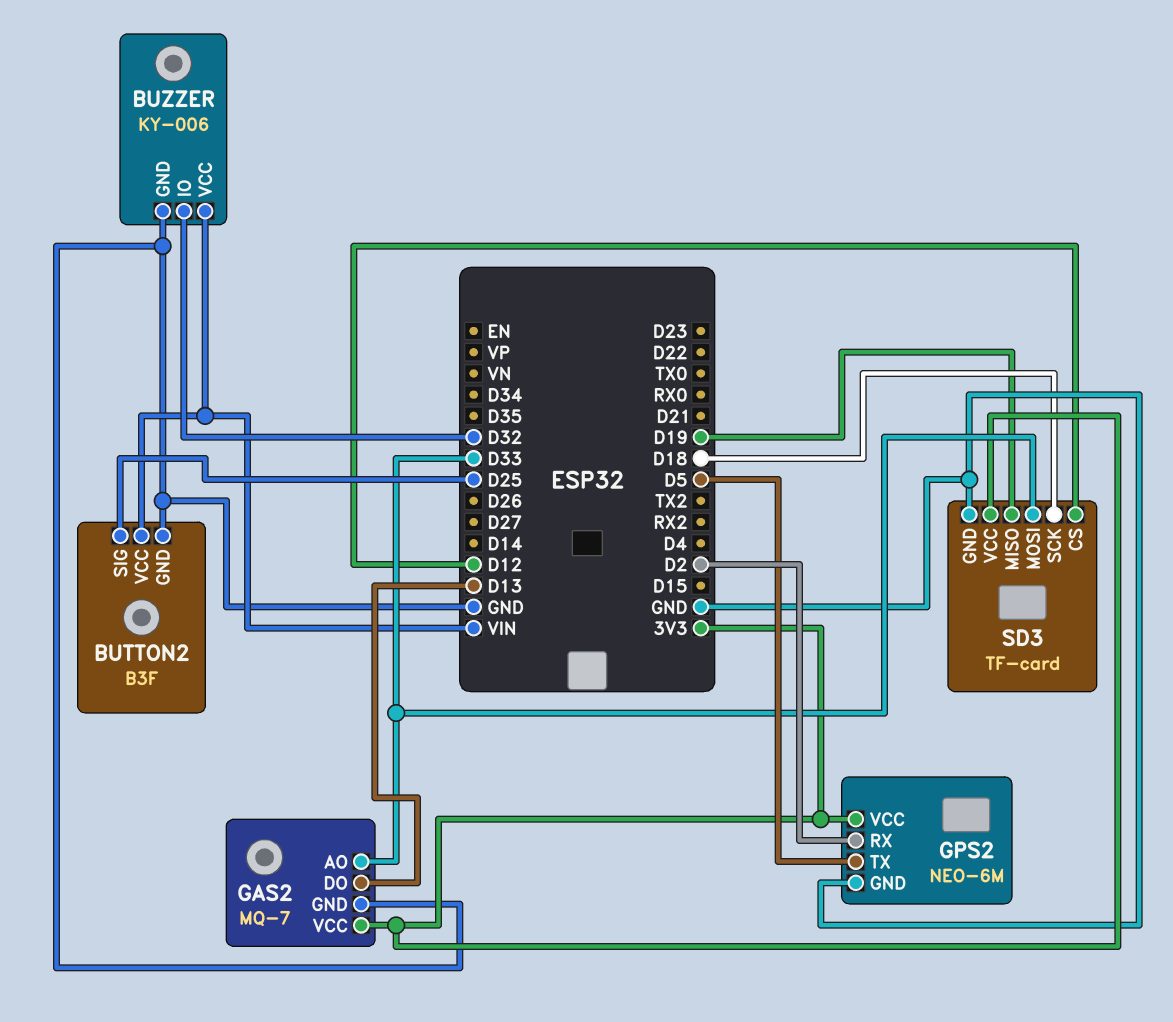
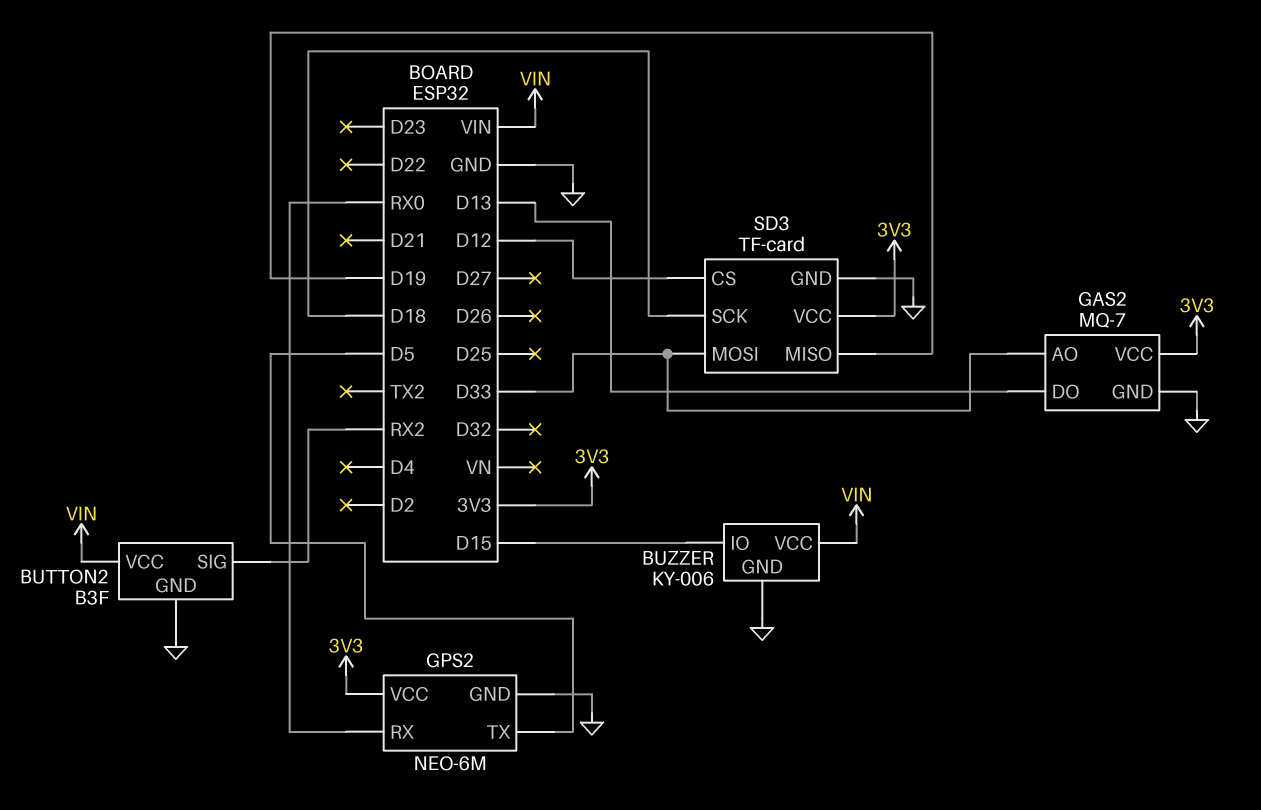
BUTTON2 pin SIG: D25 -> RX2
BUZZER pin IO: D32 -> D15
GPS2 pin RX: D2 -> RX0

